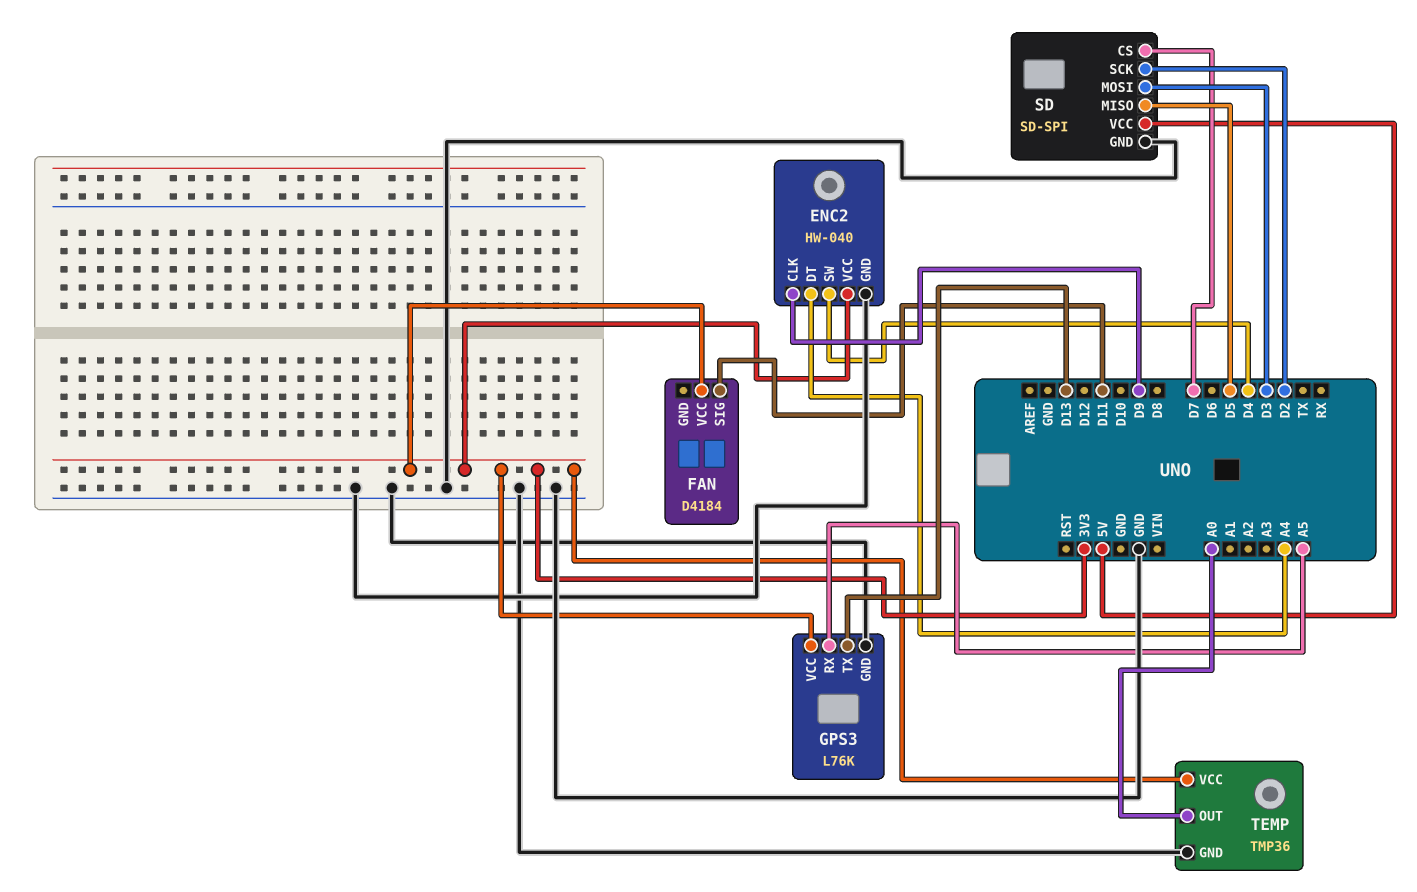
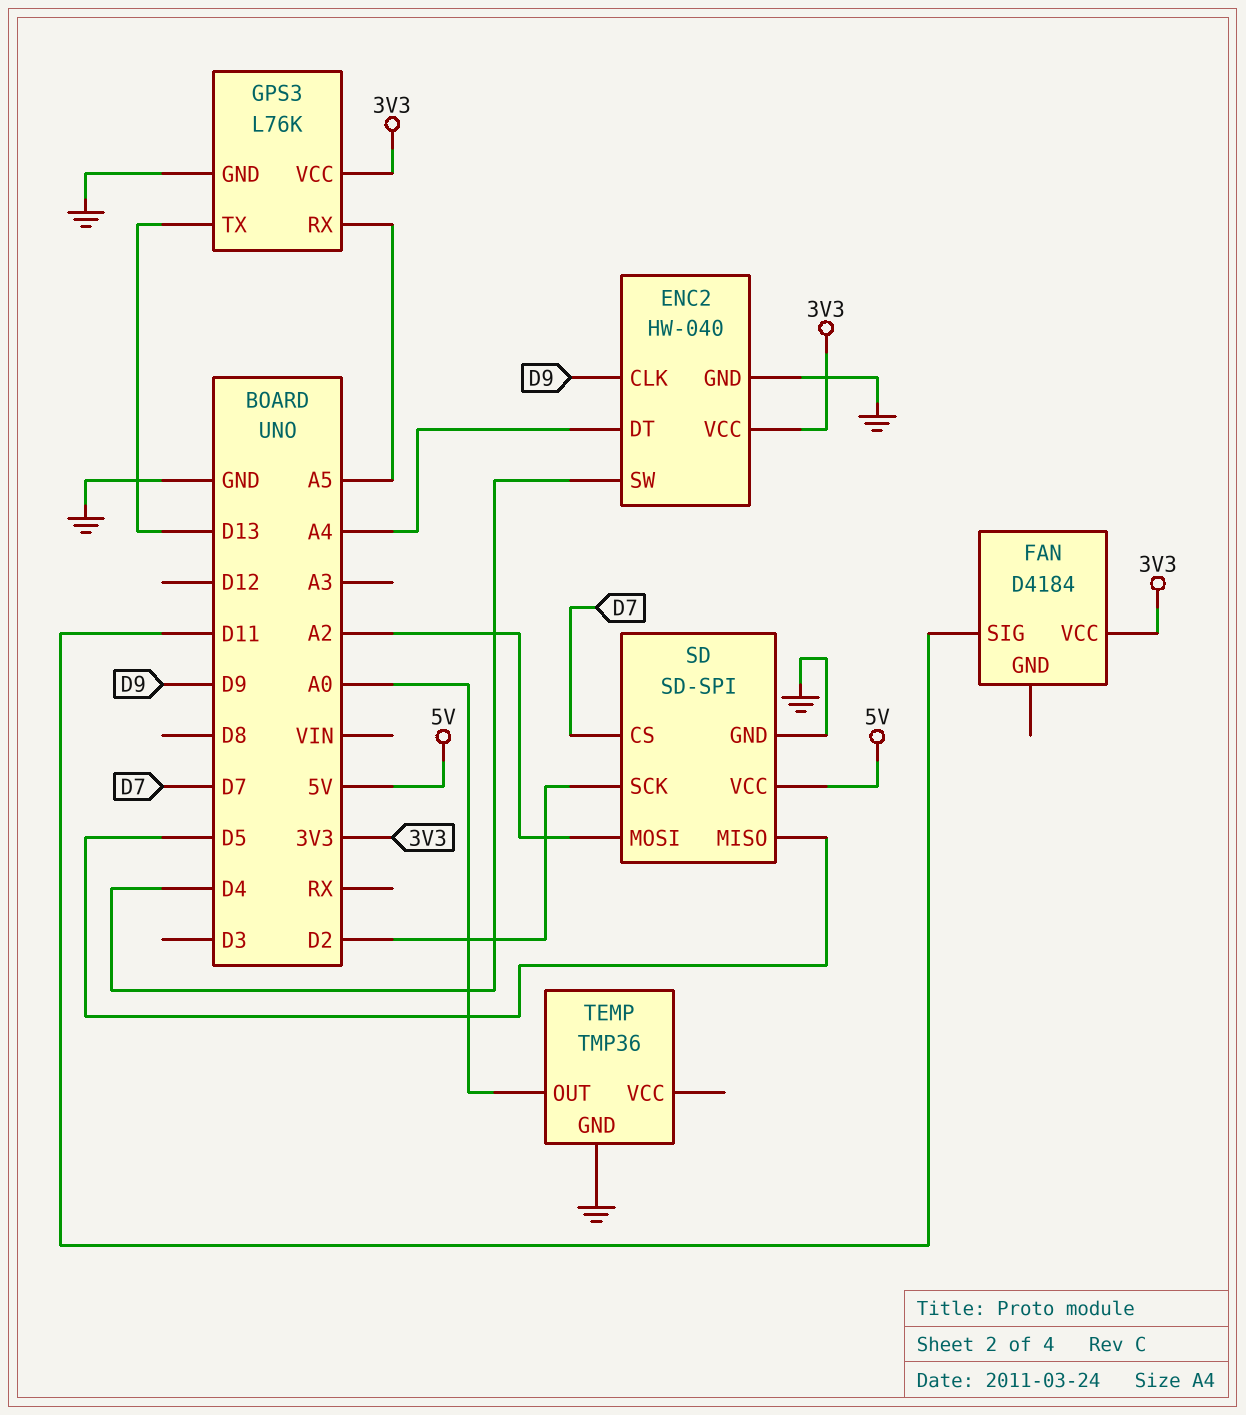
SD pin MOSI: D3 -> A2
TEMP pin VCC: 3V3 -> none

